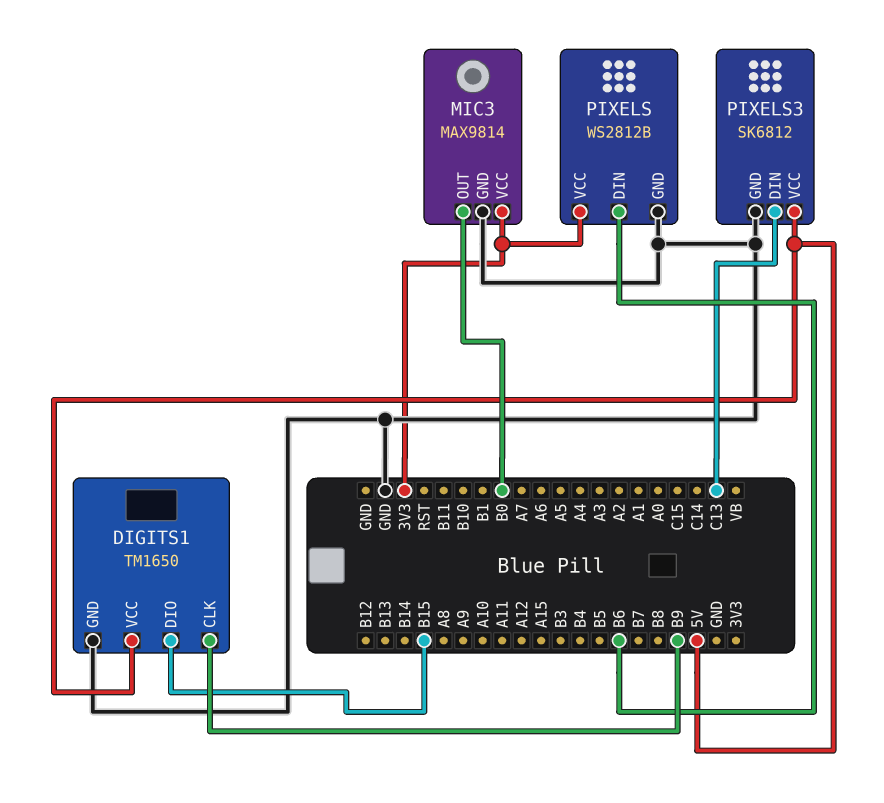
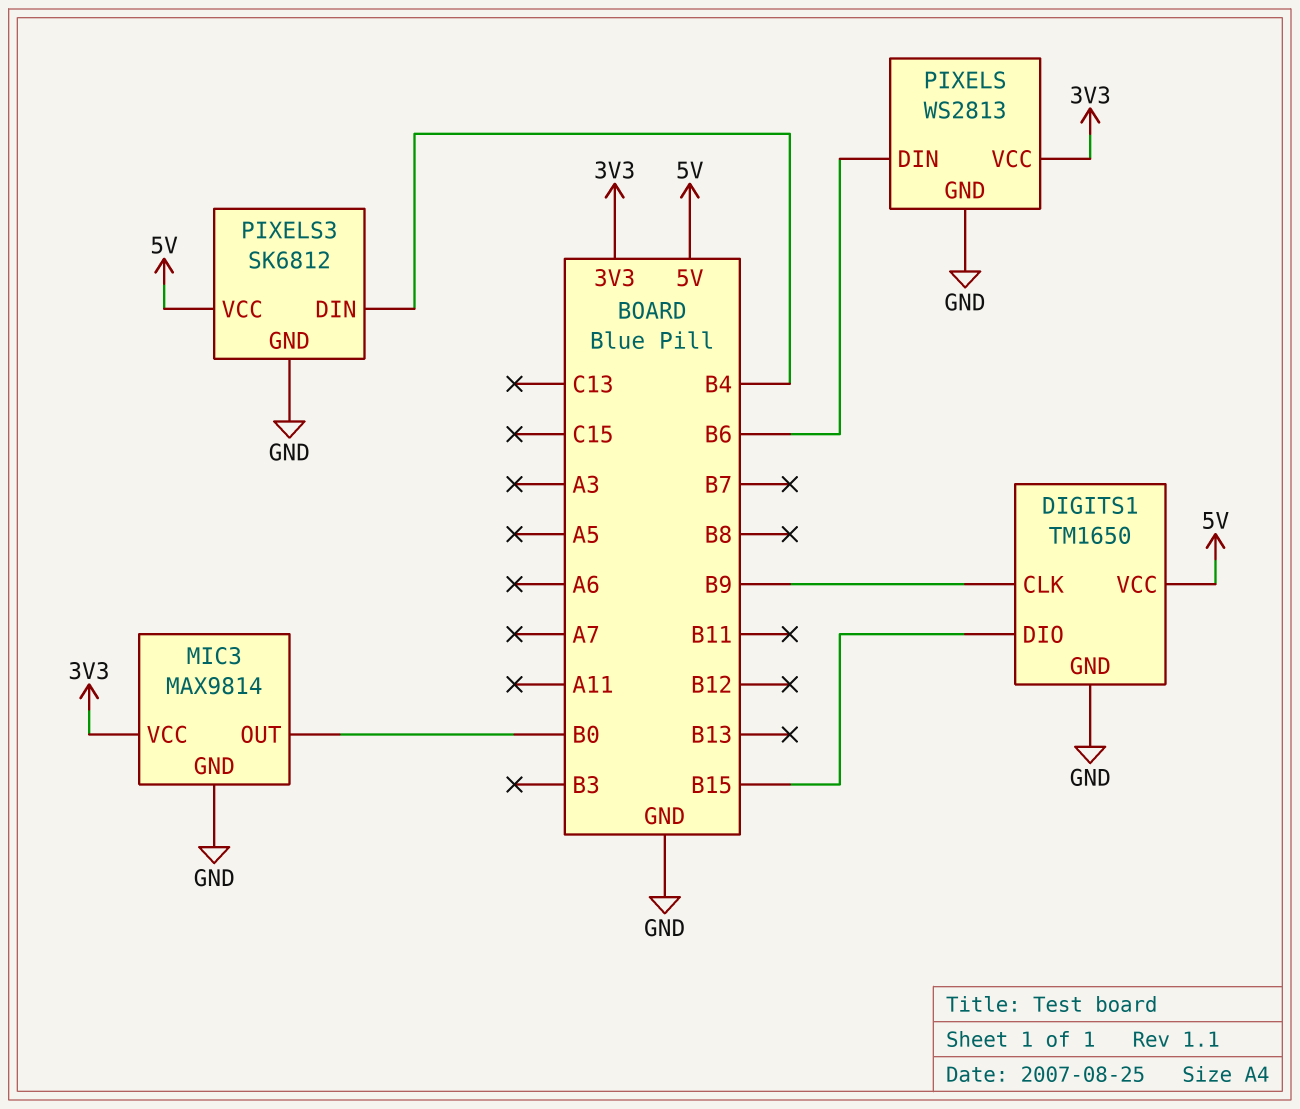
PIXELS: WS2812B -> WS2813
PIXELS3 pin DIN: C13 -> B4

